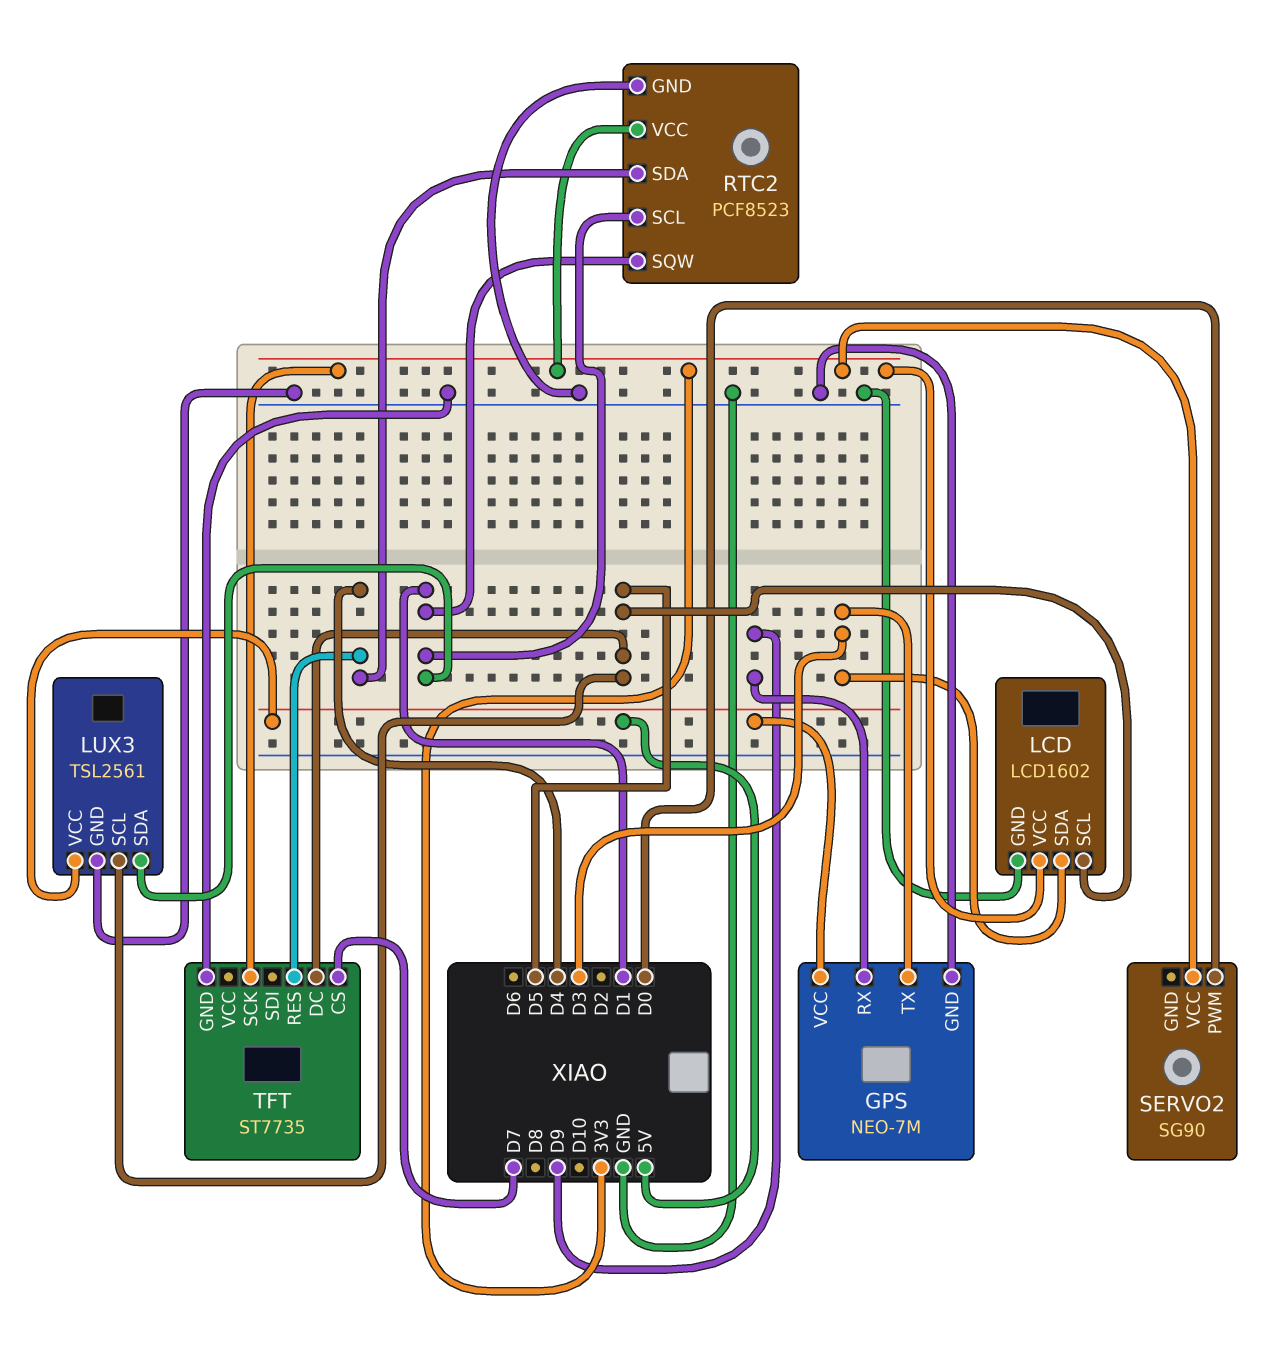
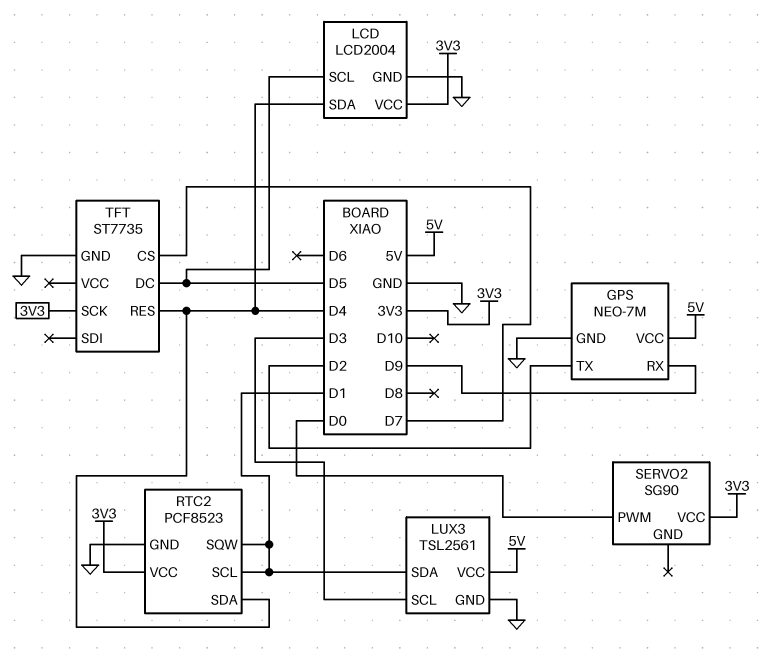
GPS pin TX: D3 -> D2
LCD: LCD1602 -> LCD2004
LCD pin SDA: D3 -> D4
LUX3 pin SCL: D5 -> D3

